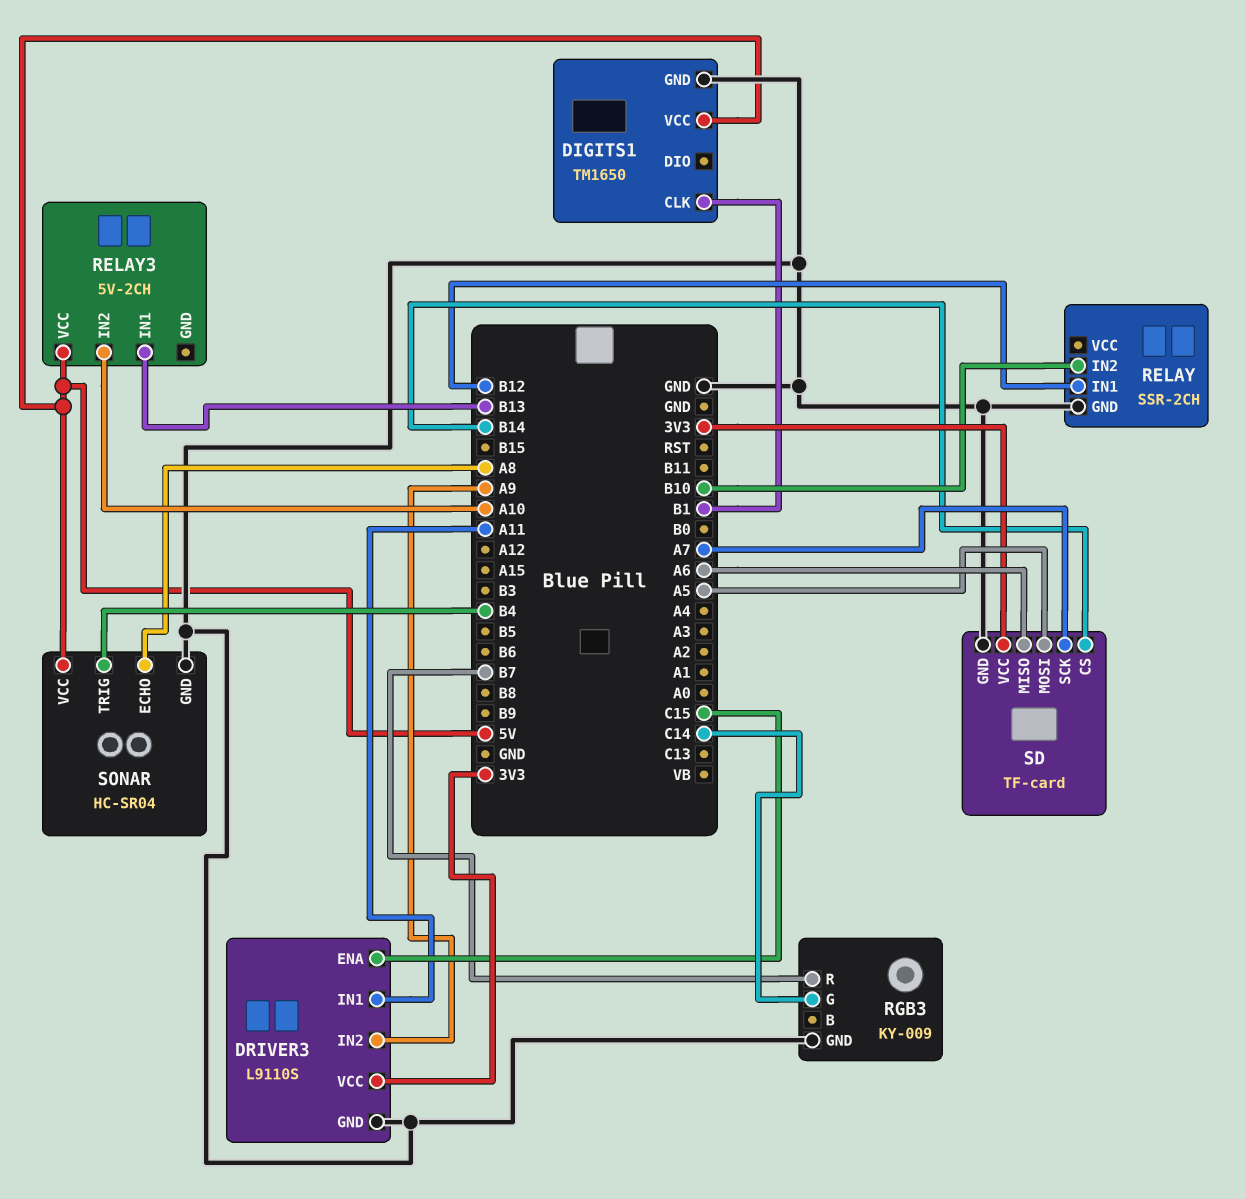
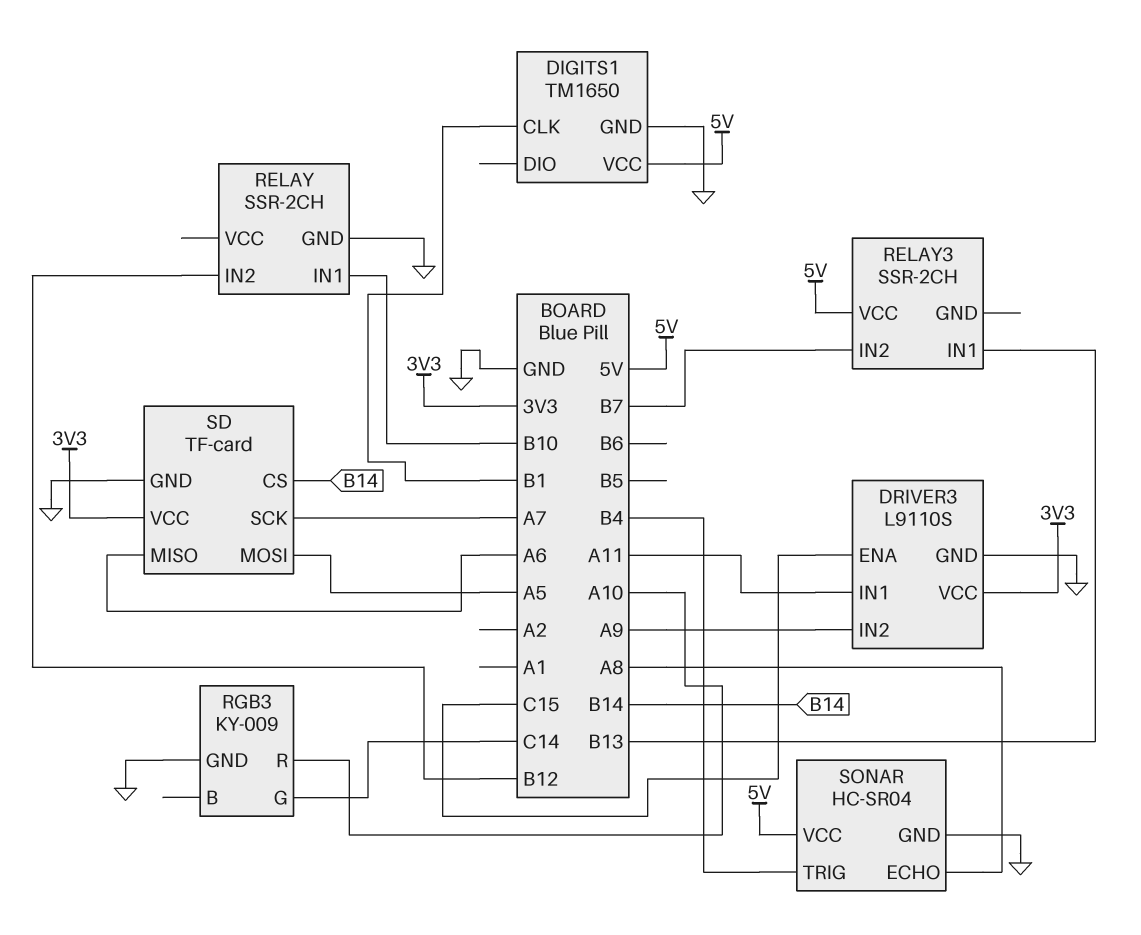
RELAY pin IN1: B12 -> B10
RELAY pin IN2: B10 -> B12
RELAY3: 5V-2CH -> SSR-2CH
RELAY3 pin IN2: A10 -> B7
RGB3 pin R: B7 -> A10

